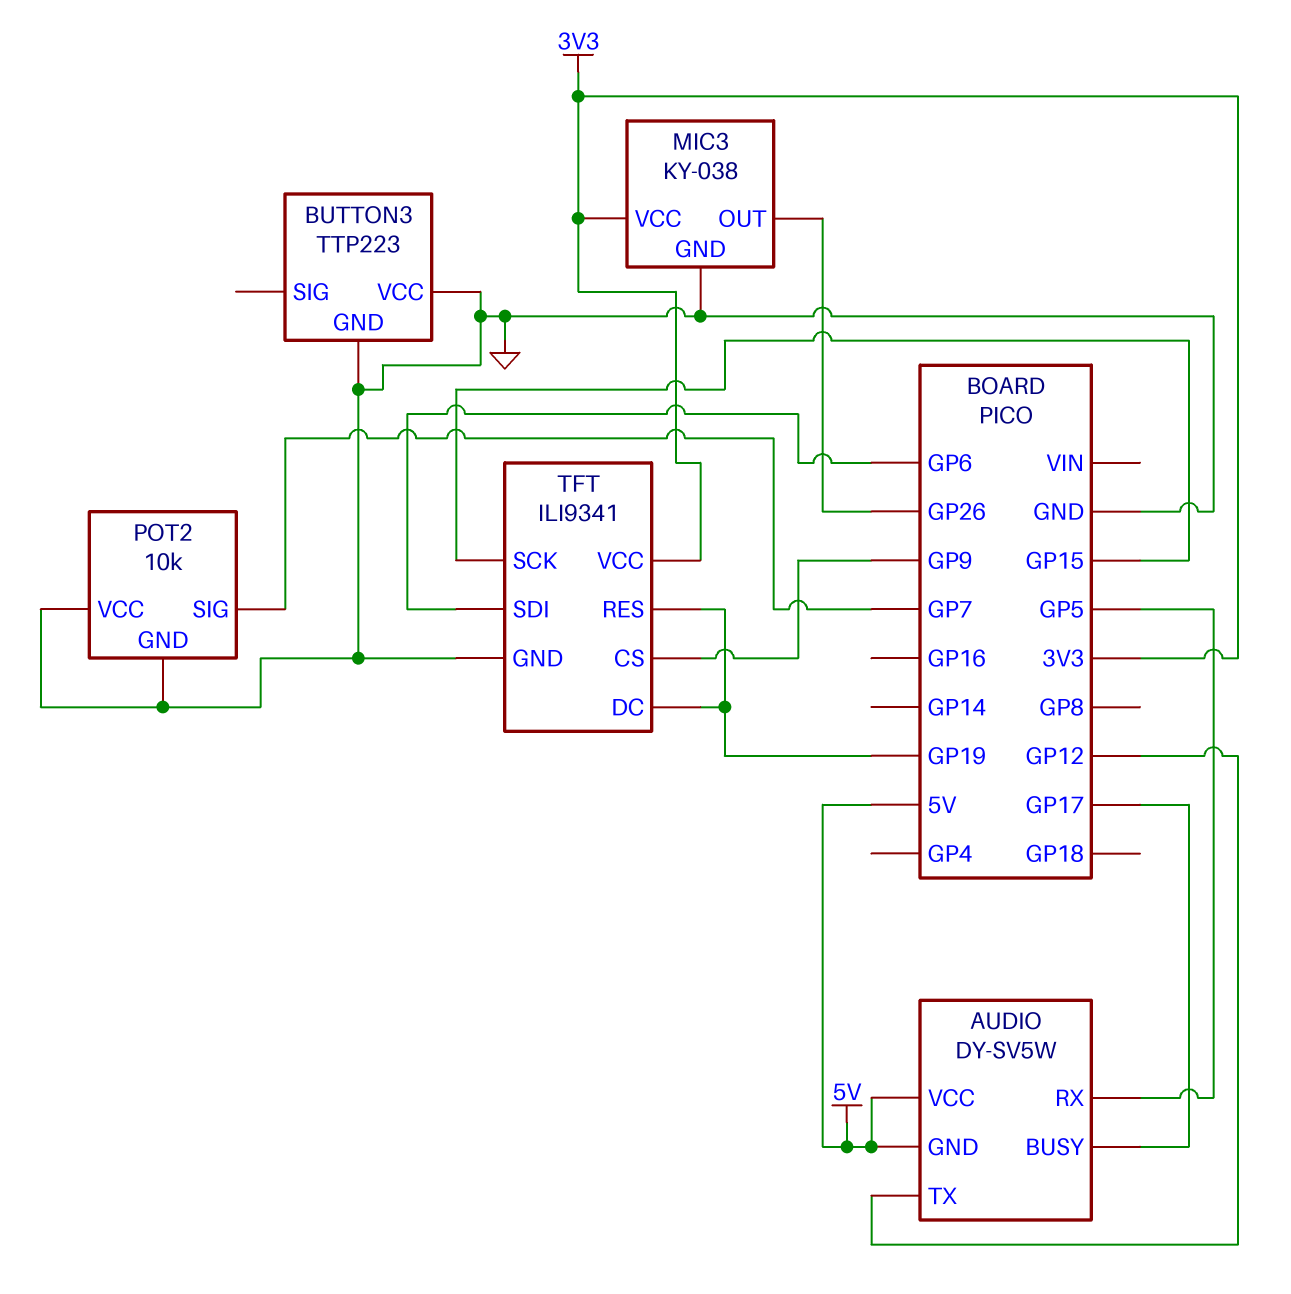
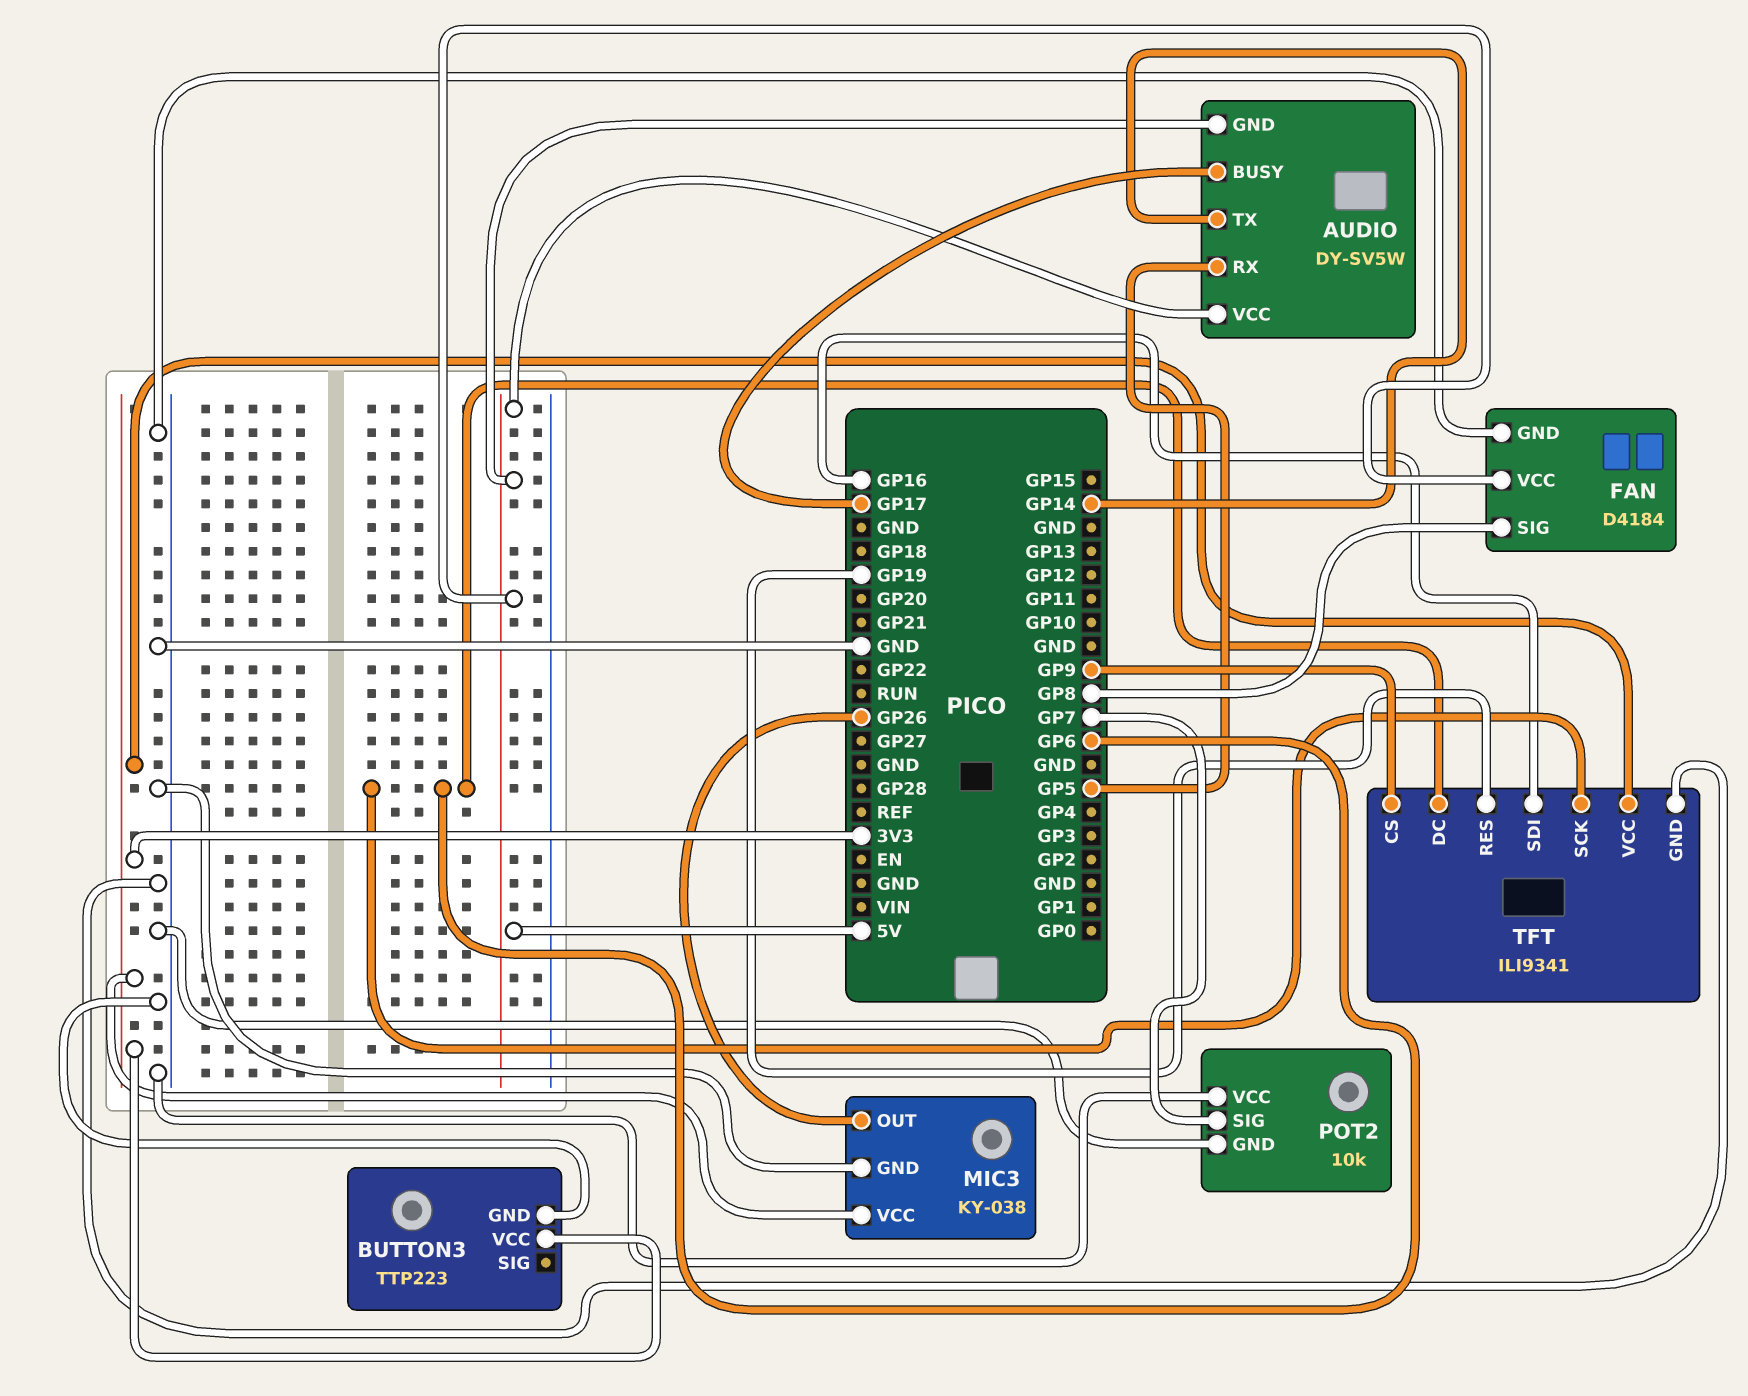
AUDIO pin TX: GP12 -> GP14
BUTTON3 pin VCC: GND -> 3V3
FAN: none -> D4184
FAN pin GND: none -> GND
FAN pin SIG: none -> GP8
FAN pin VCC: none -> 5V
TFT pin DC: GP19 -> GP6
TFT pin SCK: GP15 -> GP6
TFT pin SDI: GP6 -> GP16

